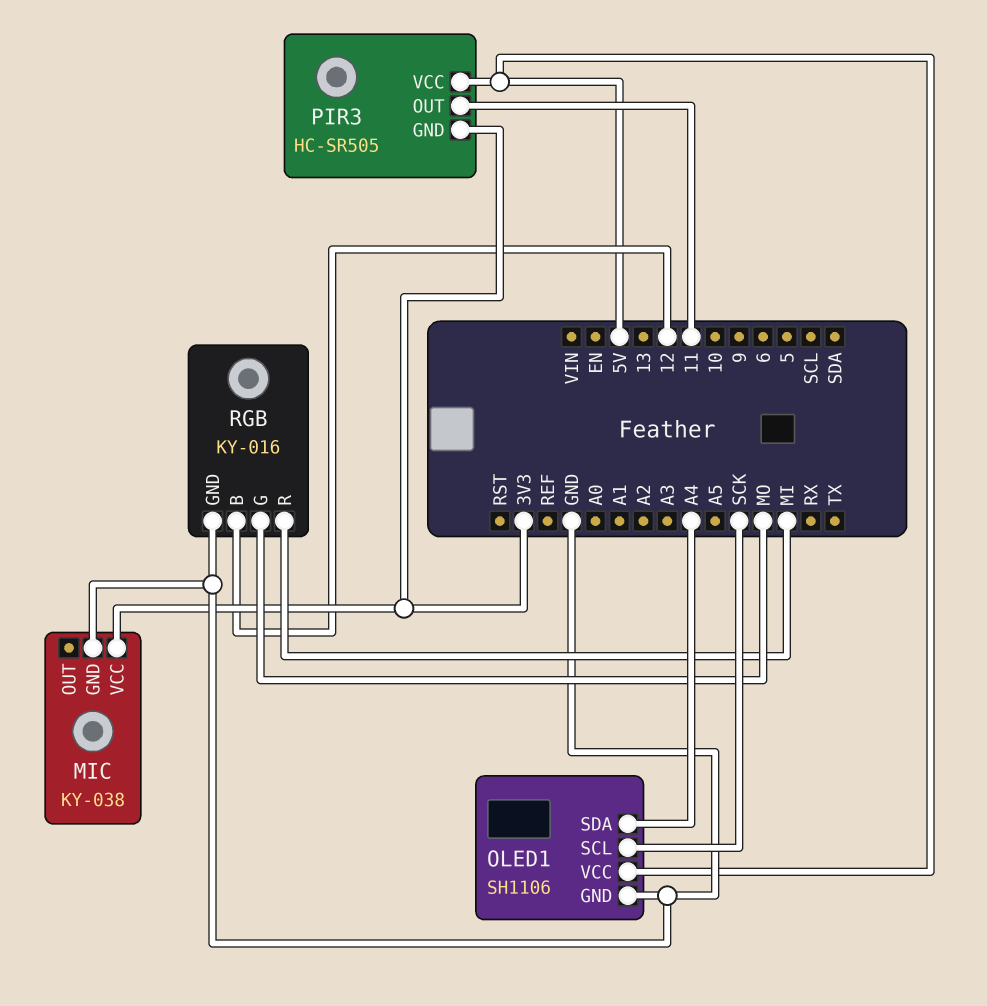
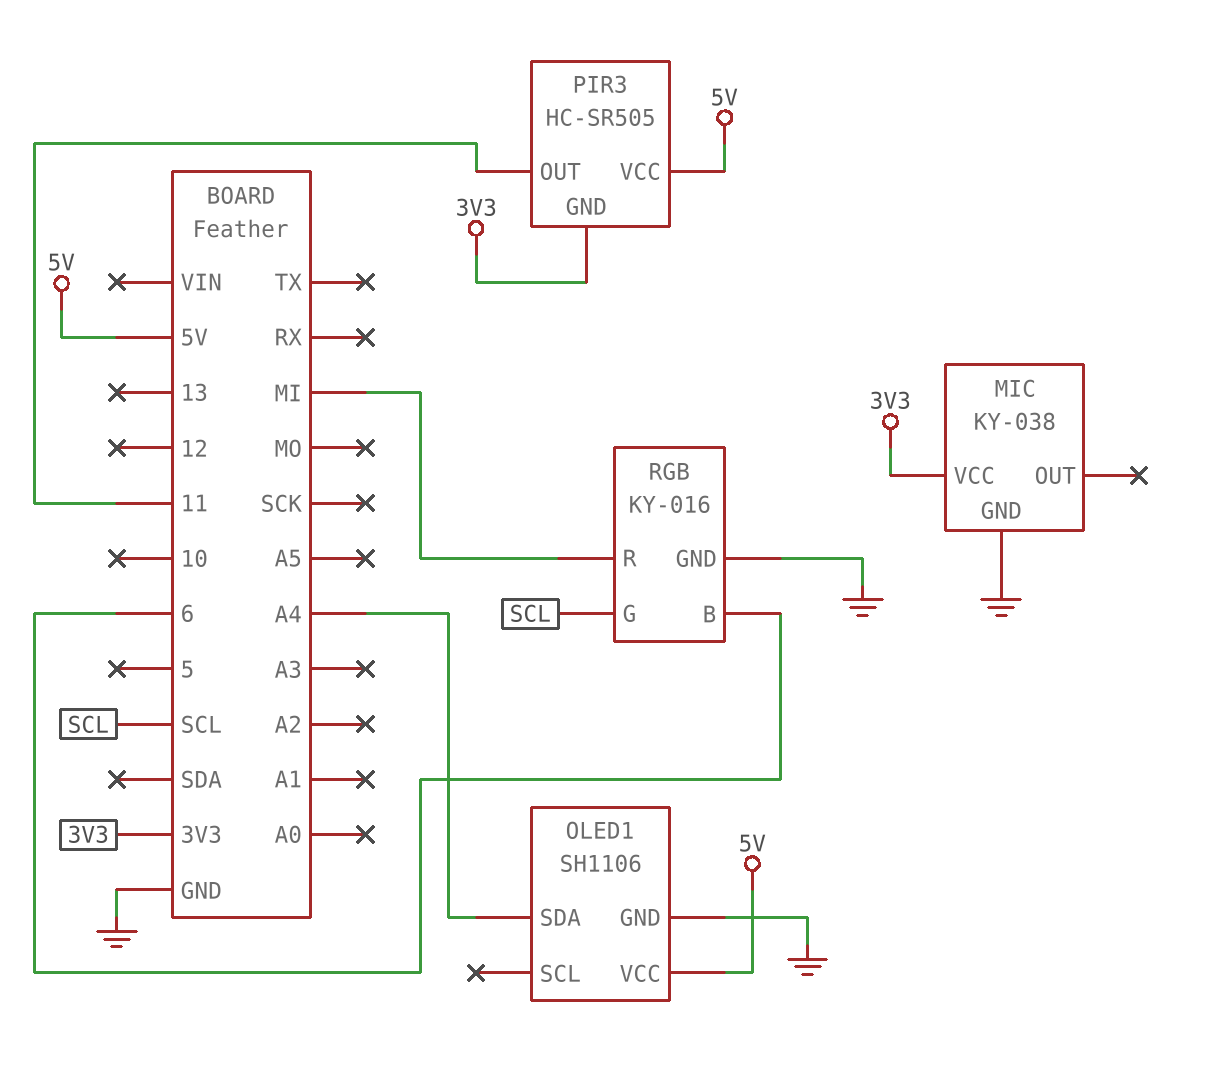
OLED1 pin SCL: SCK -> none
RGB pin B: 12 -> 6
RGB pin G: MO -> SCL

